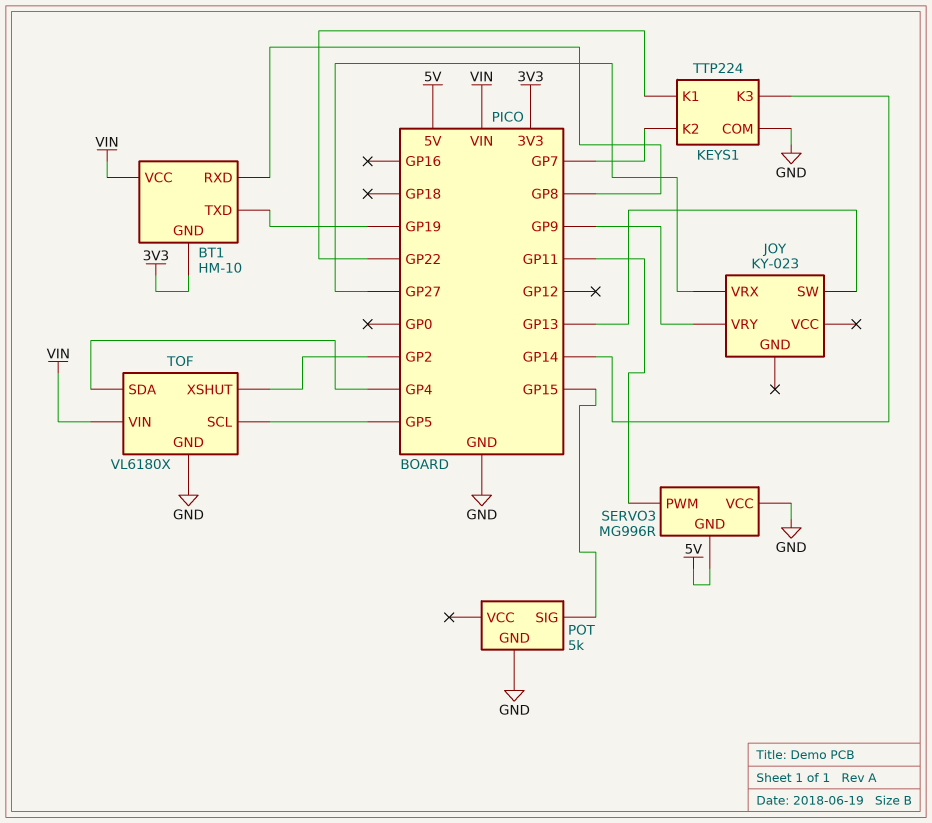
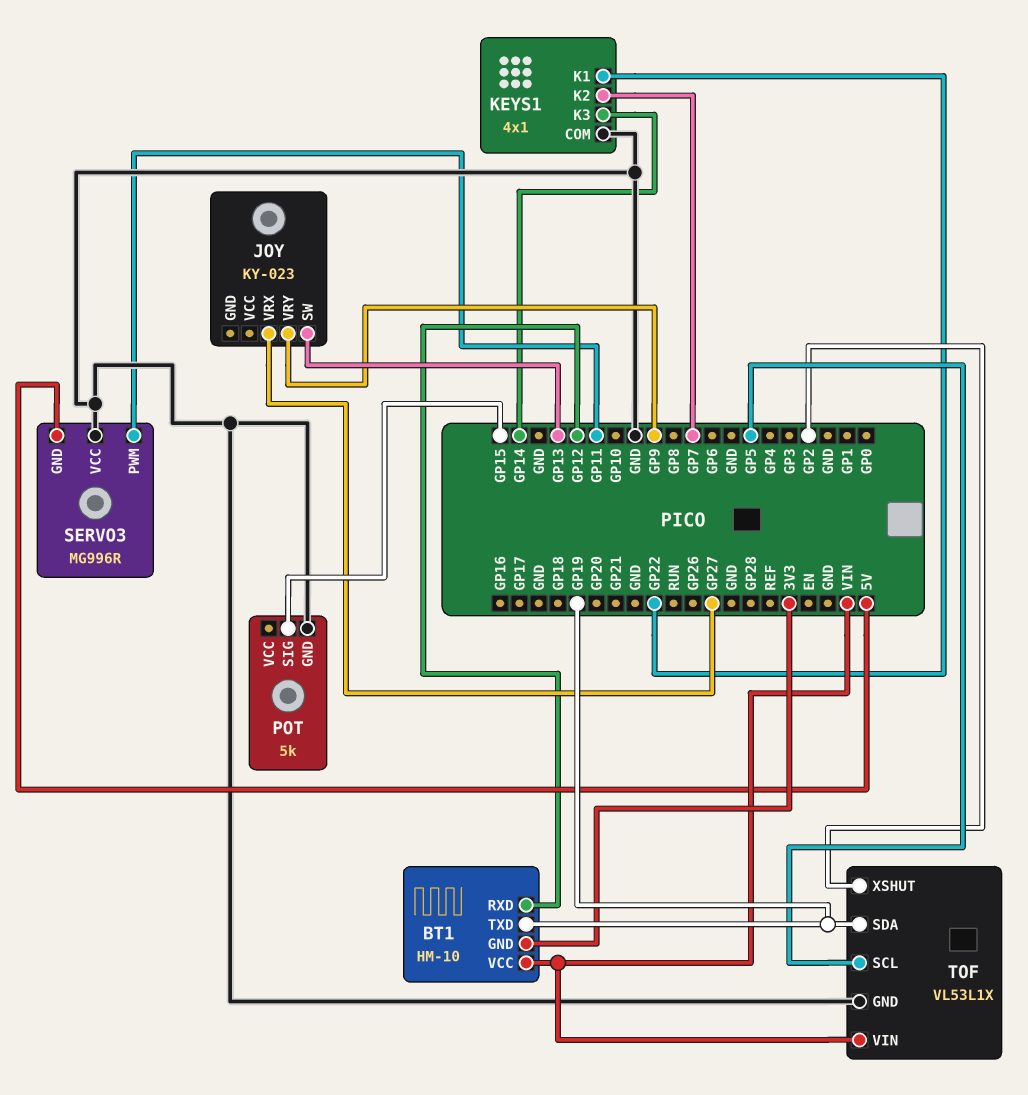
BT1 pin RXD: GP8 -> GP12
KEYS1: TTP224 -> 4x1
TOF: VL6180X -> VL53L1X
TOF pin SDA: GP4 -> GP19

